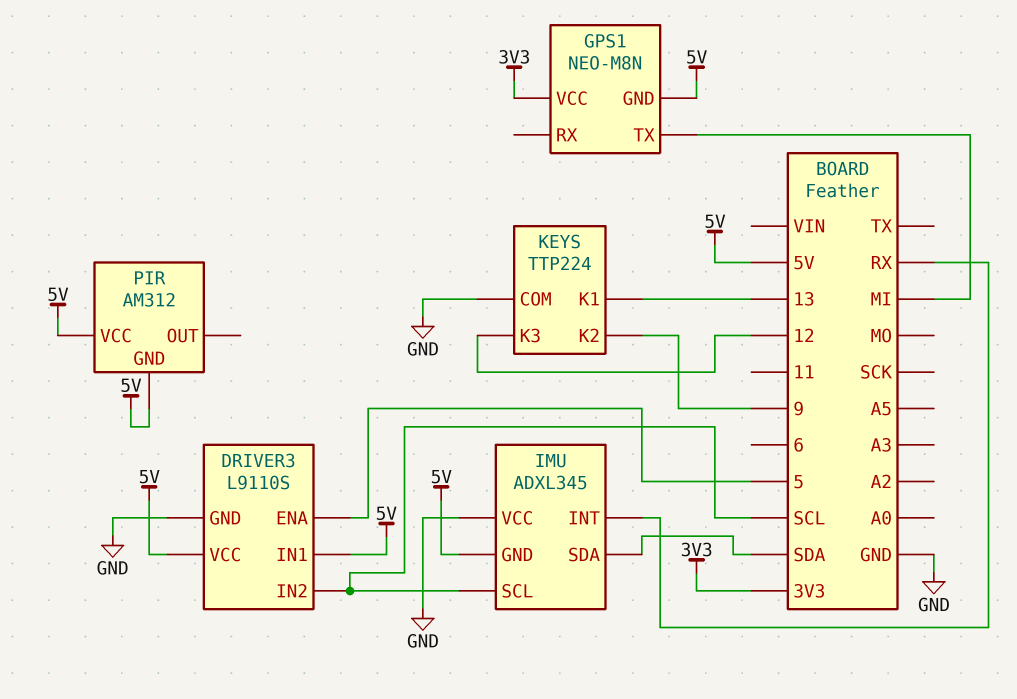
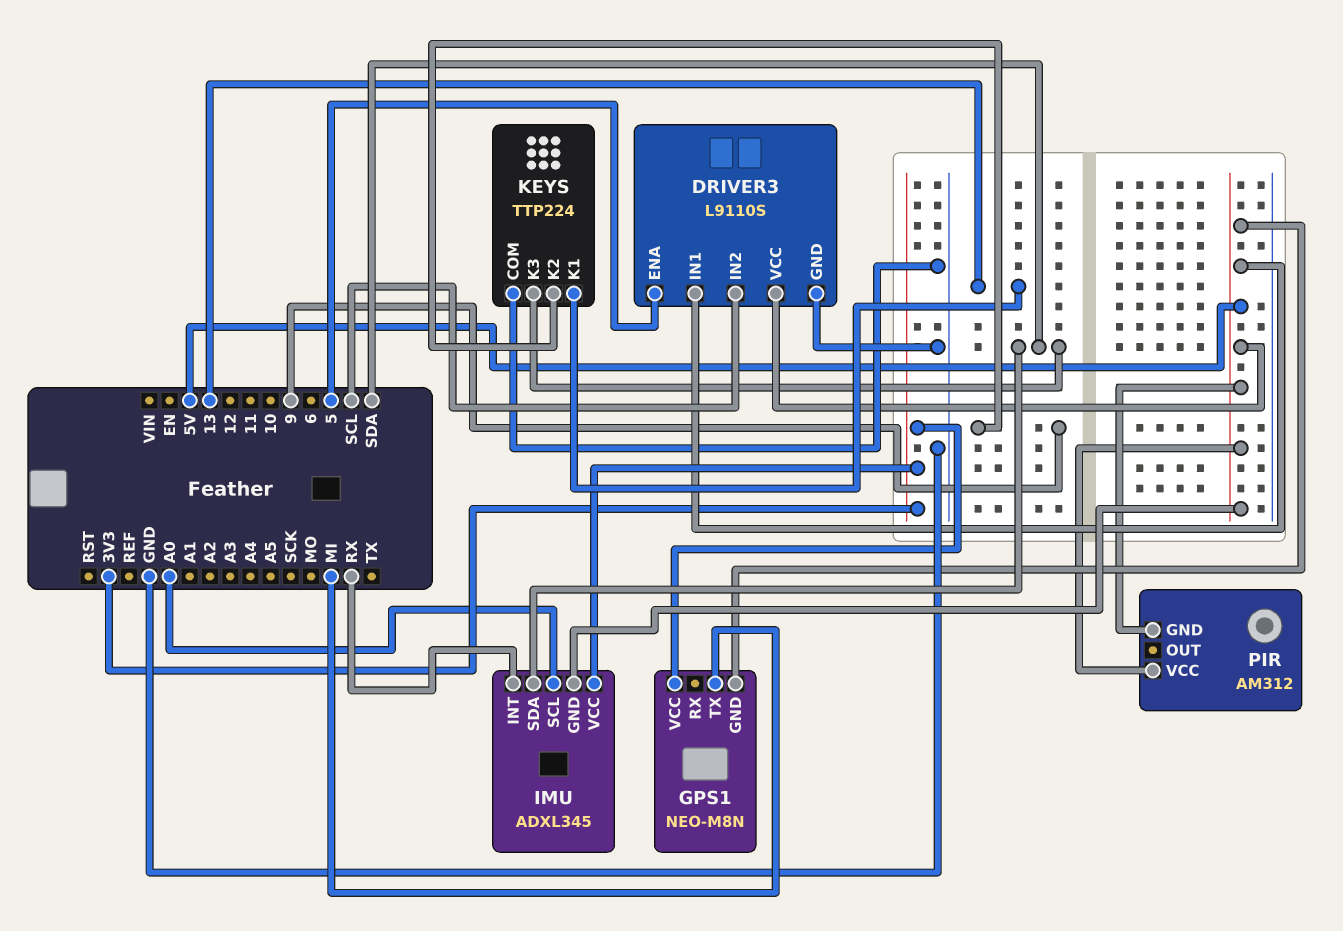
IMU pin SCL: SCL -> A0
IMU pin VCC: GND -> 3V3
KEYS pin K3: 12 -> SDA

